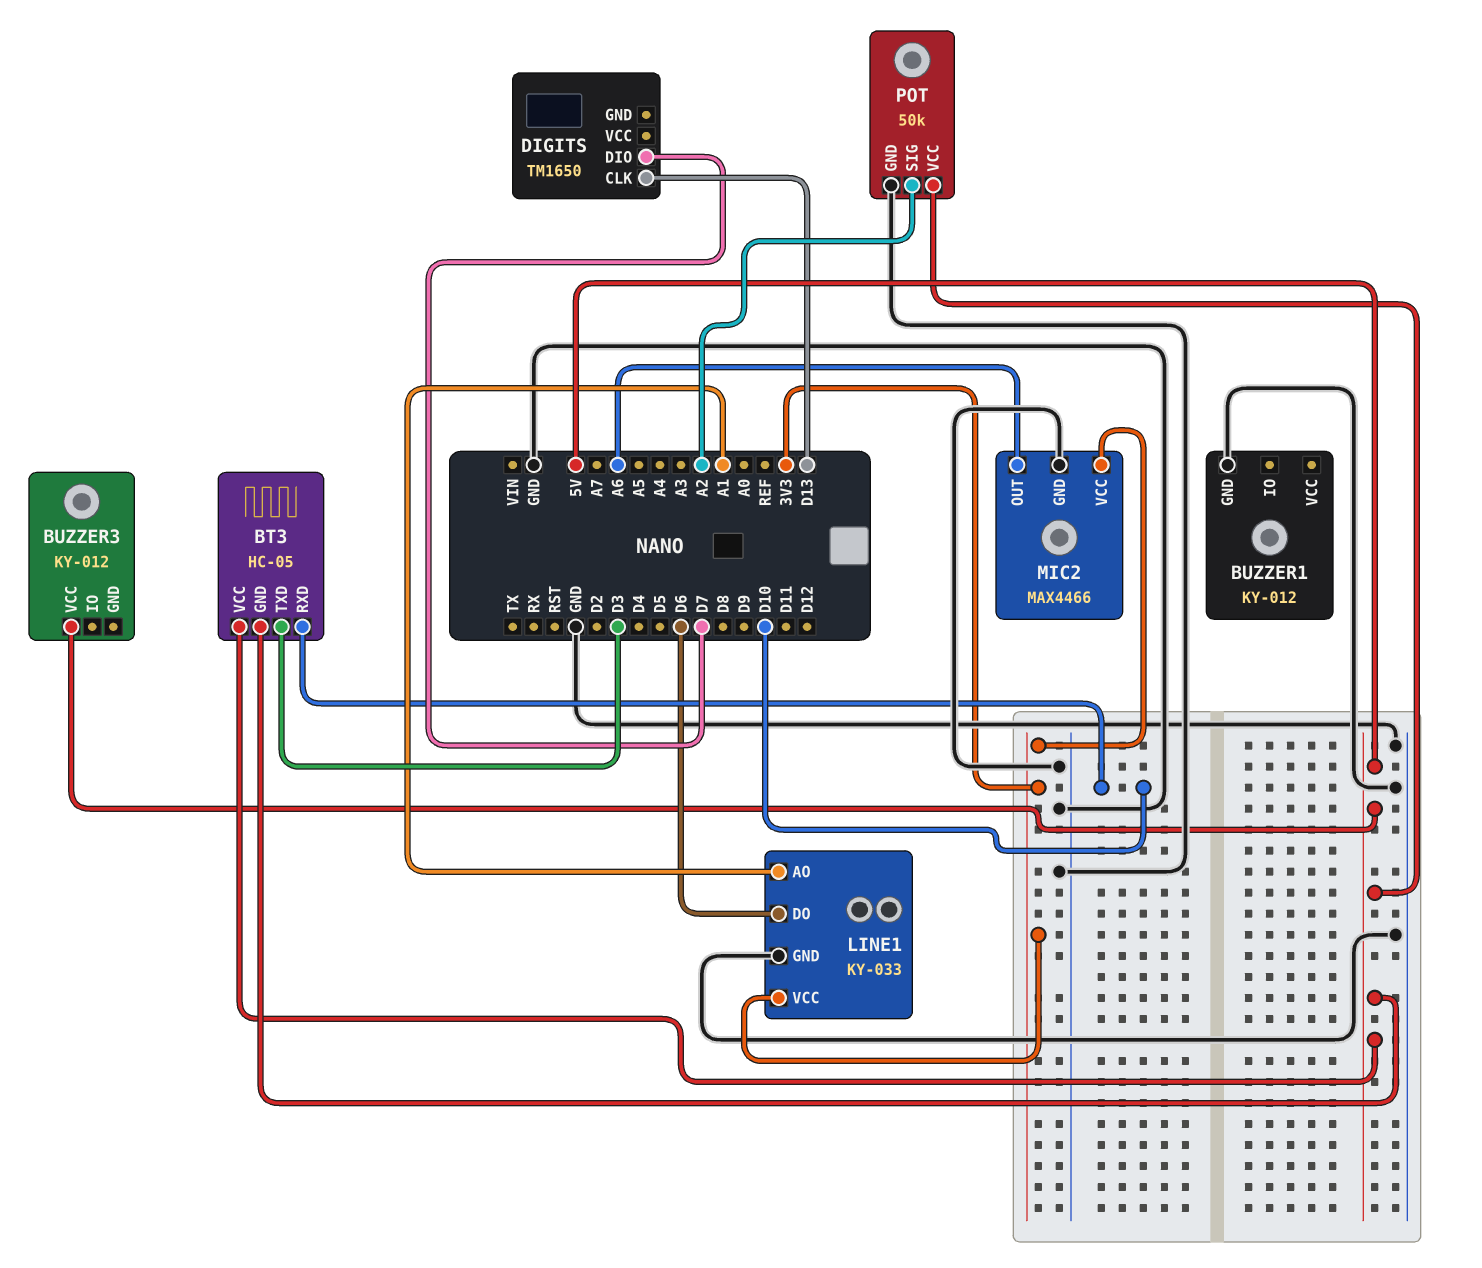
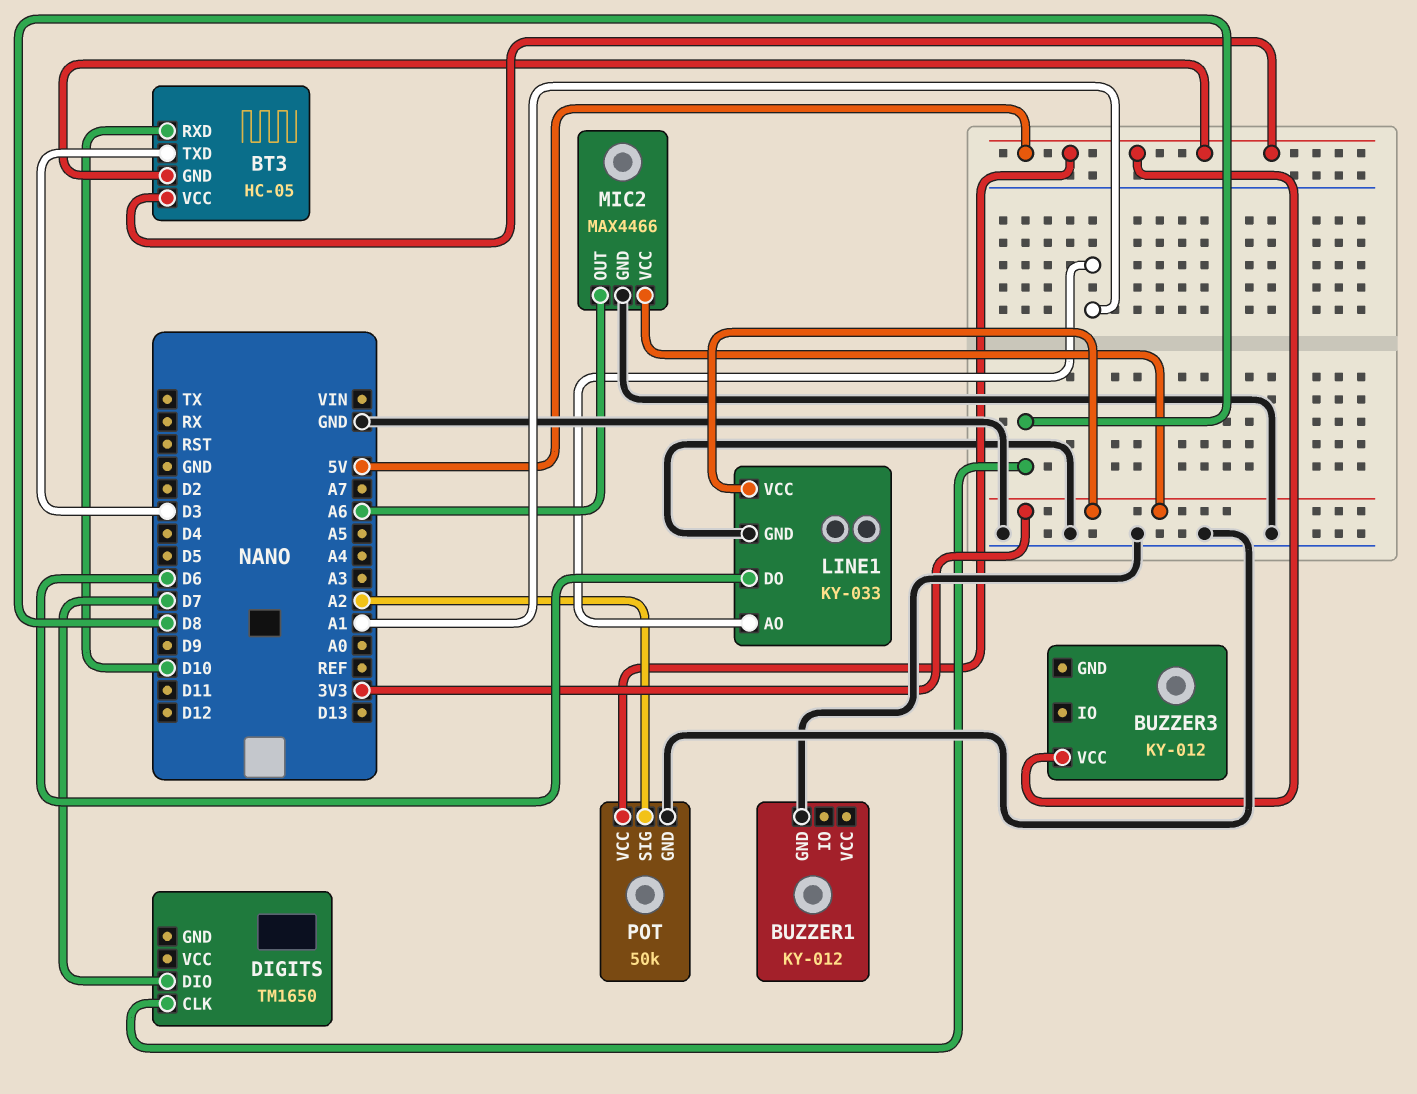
DIGITS pin CLK: D13 -> D8

